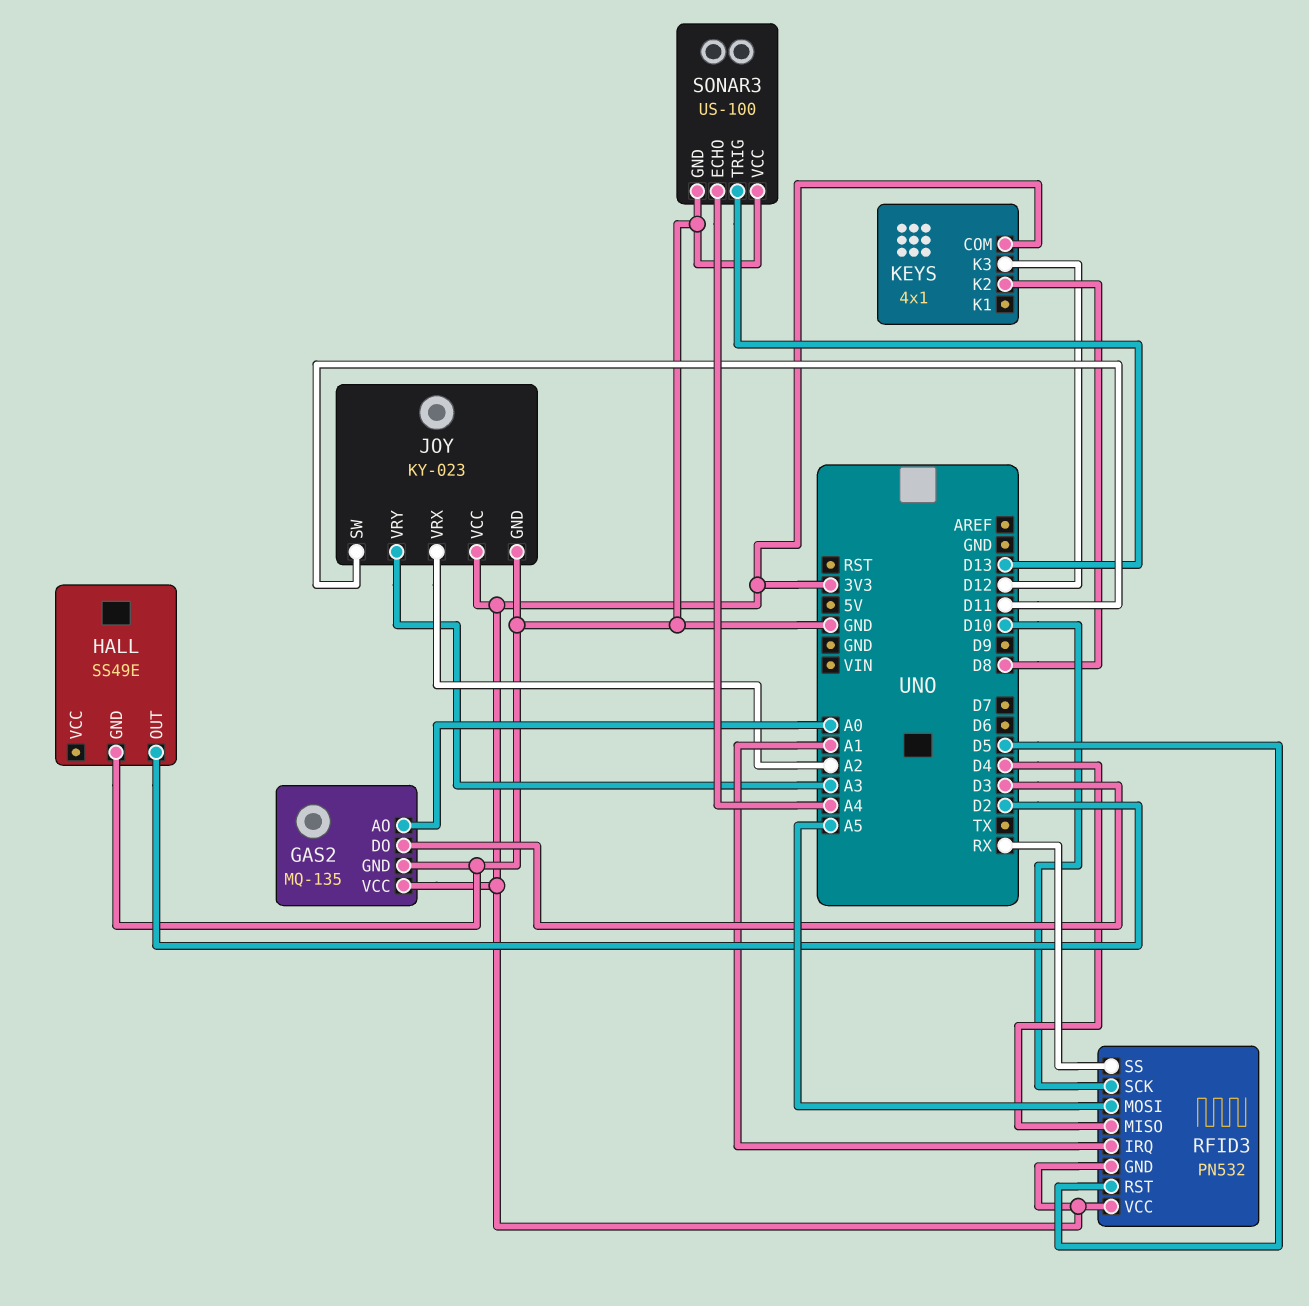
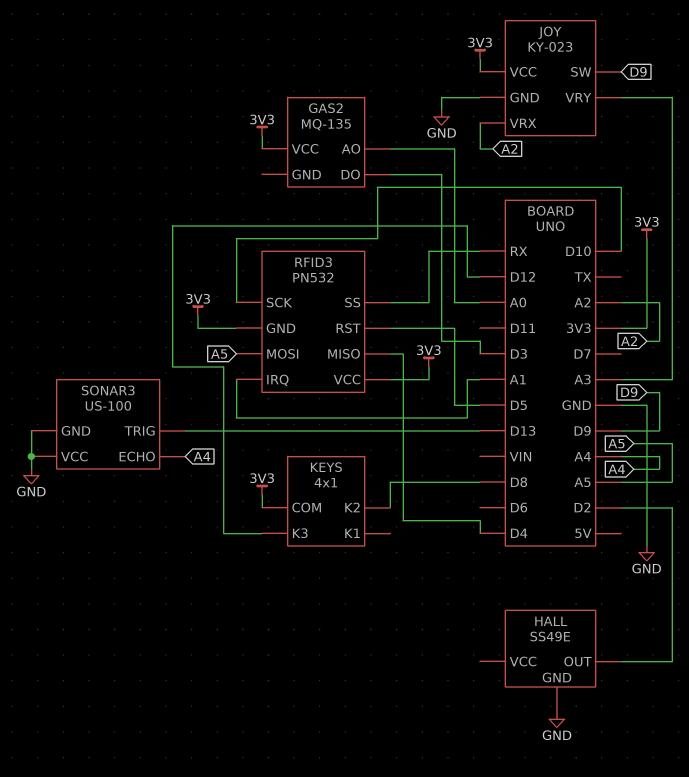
GAS2 pin GND: GND -> none
JOY pin SW: D11 -> D9

